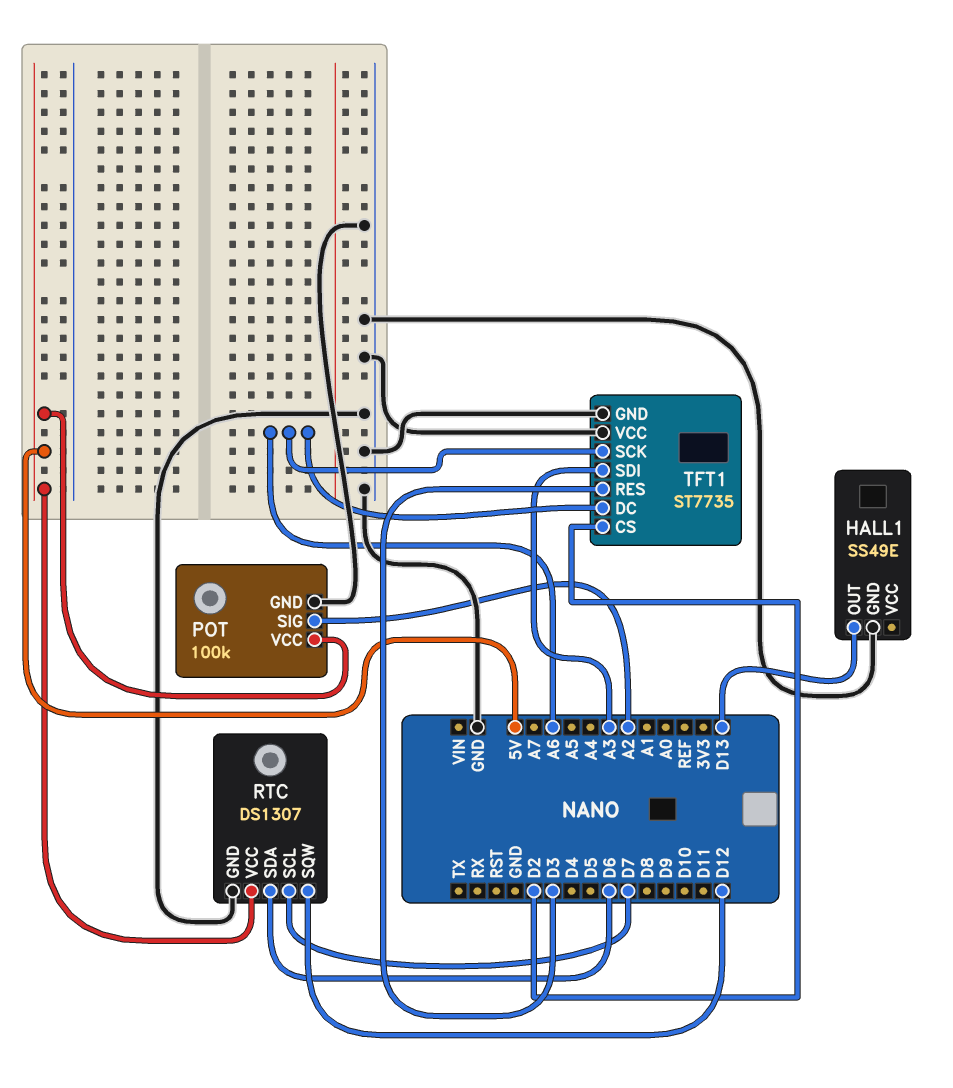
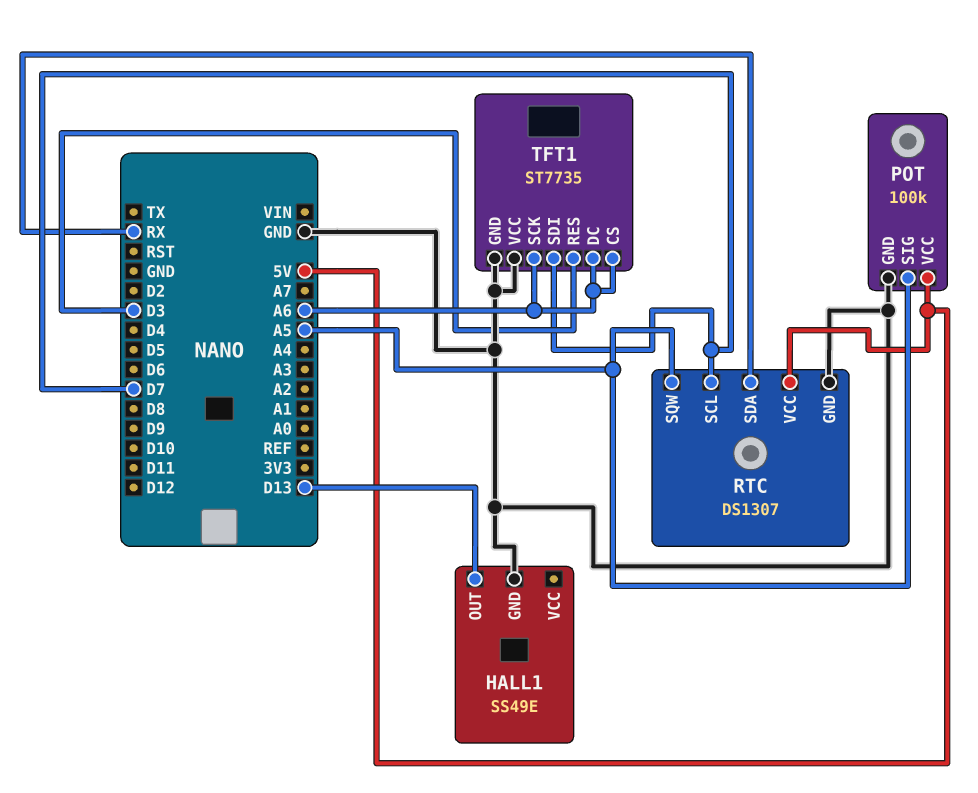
POT pin SIG: A2 -> A5
RTC pin SDA: D6 -> RX
RTC pin SQW: D12 -> A5
TFT1 pin CS: D2 -> A6
TFT1 pin SDI: A3 -> D7

